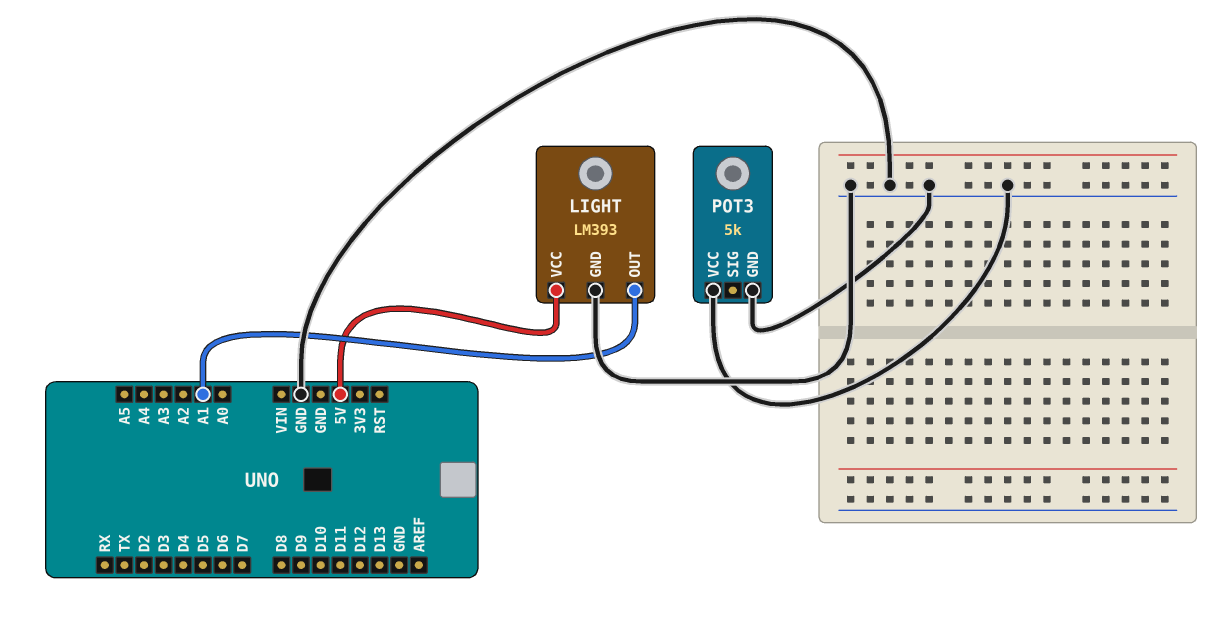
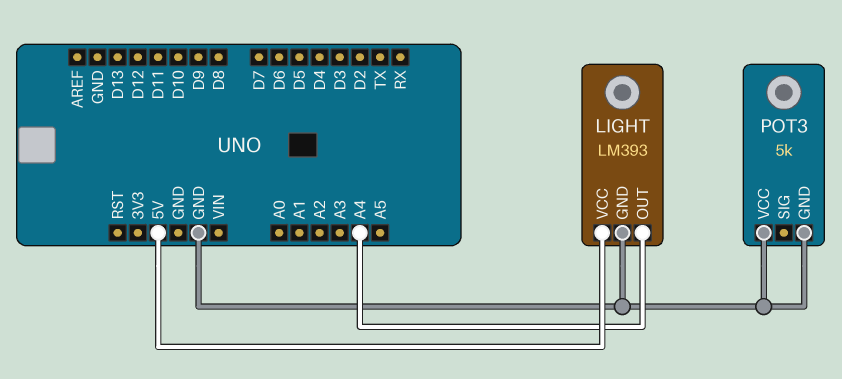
LIGHT pin OUT: A1 -> A4

